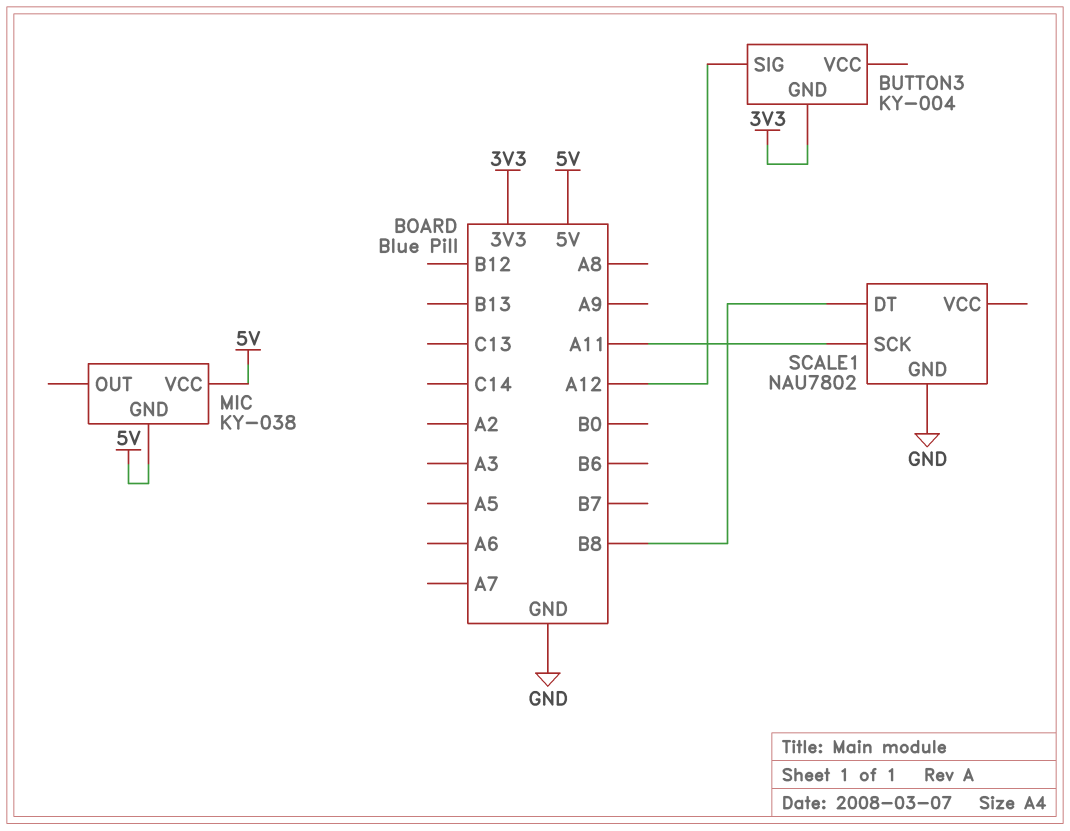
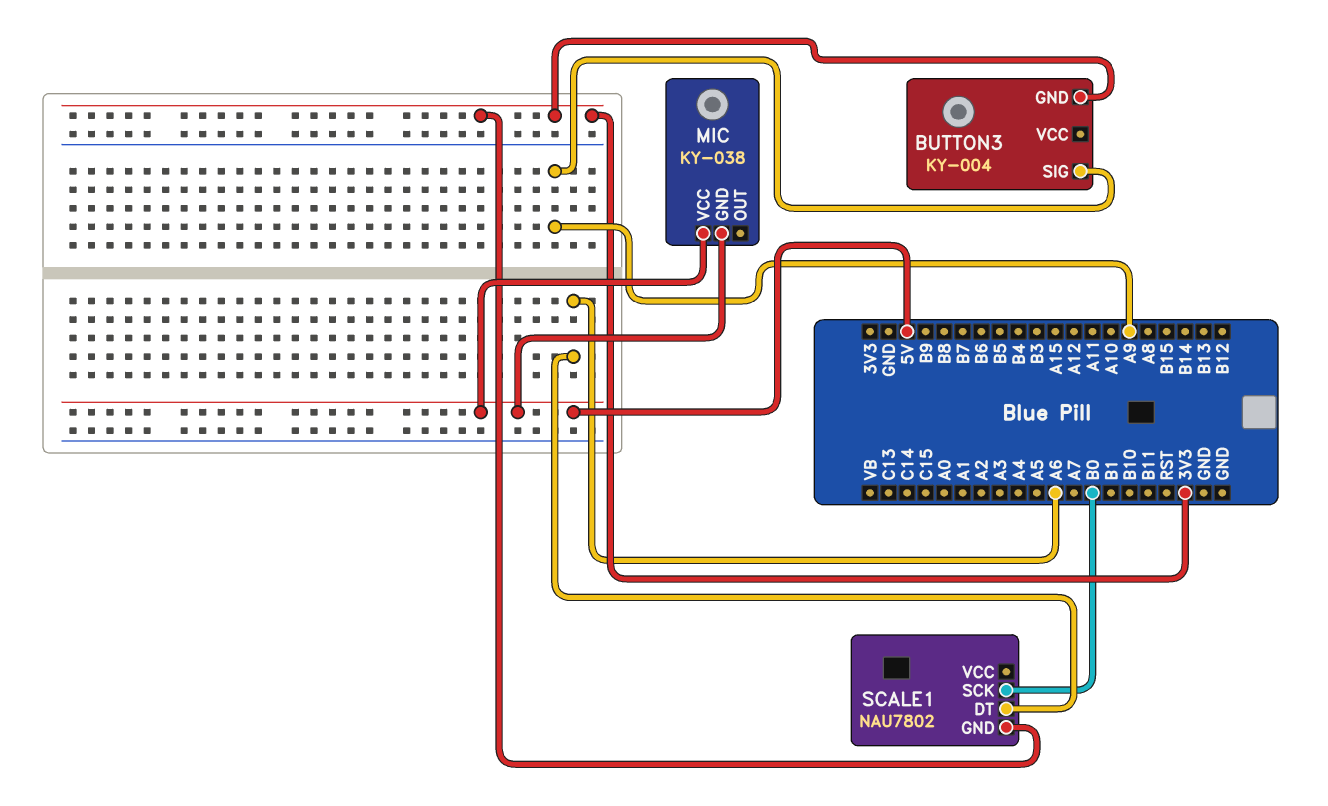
BUTTON3 pin SIG: A12 -> A9
SCALE1 pin DT: B8 -> A6
SCALE1 pin GND: GND -> 3V3
SCALE1 pin SCK: A11 -> B0

